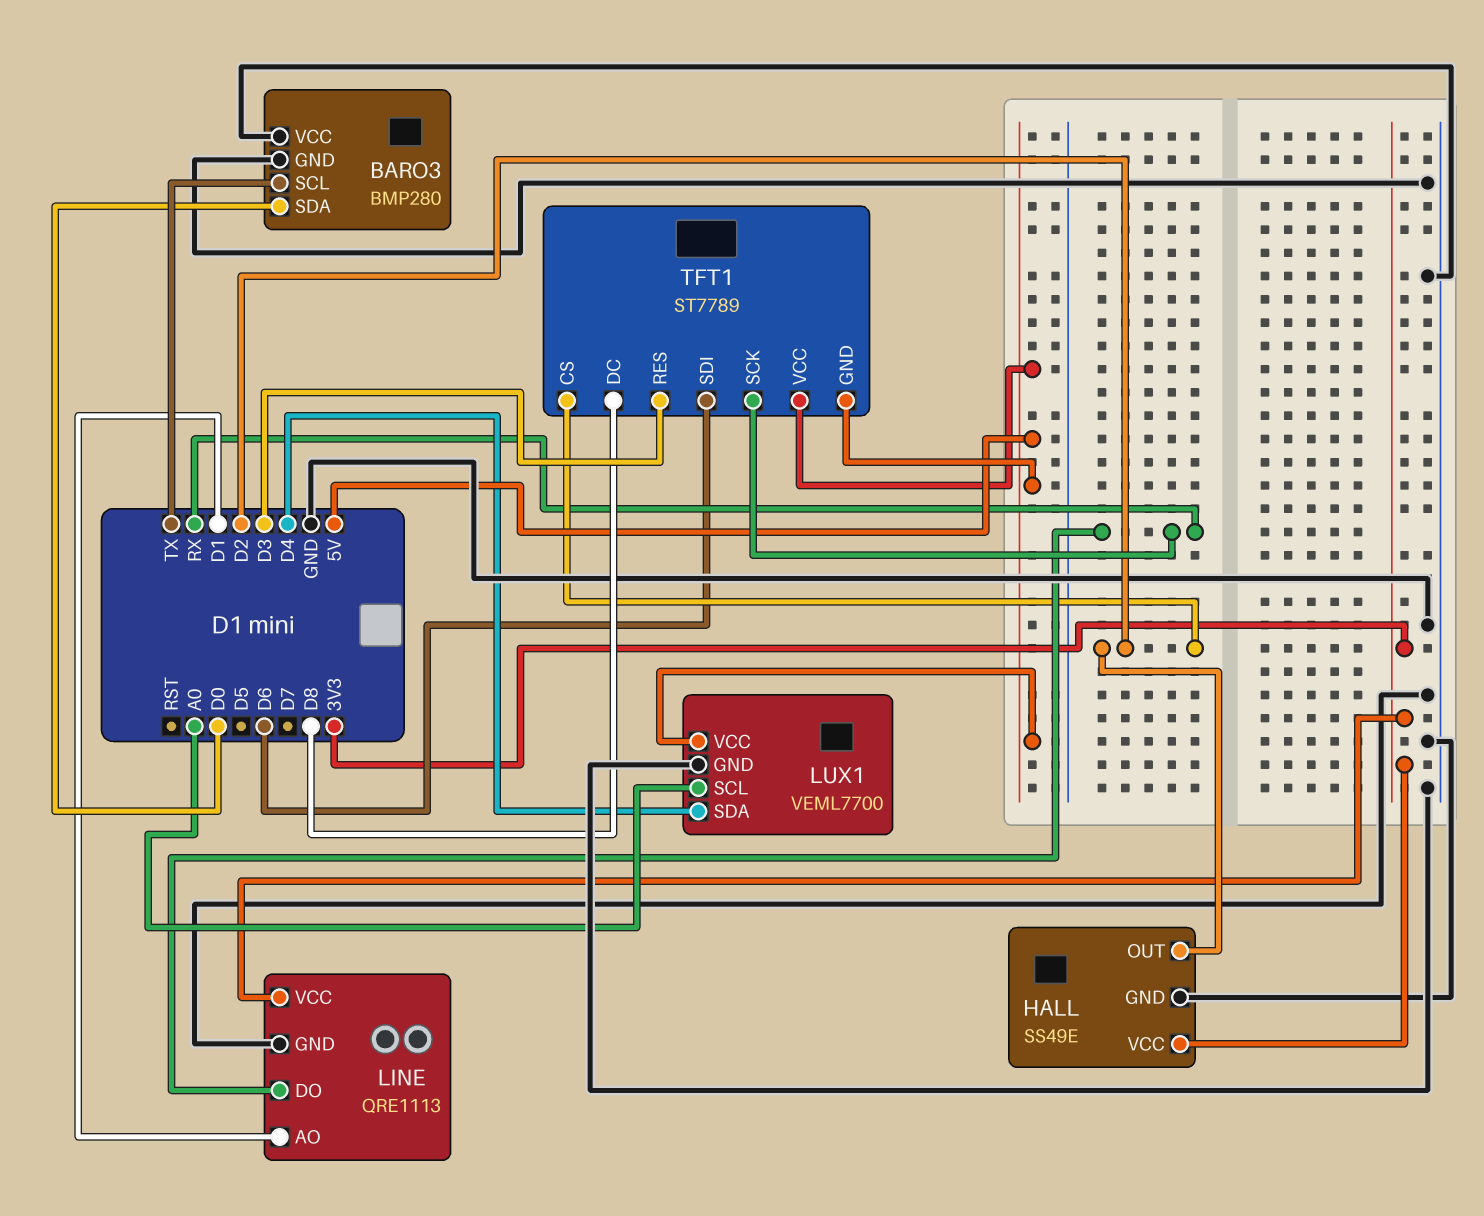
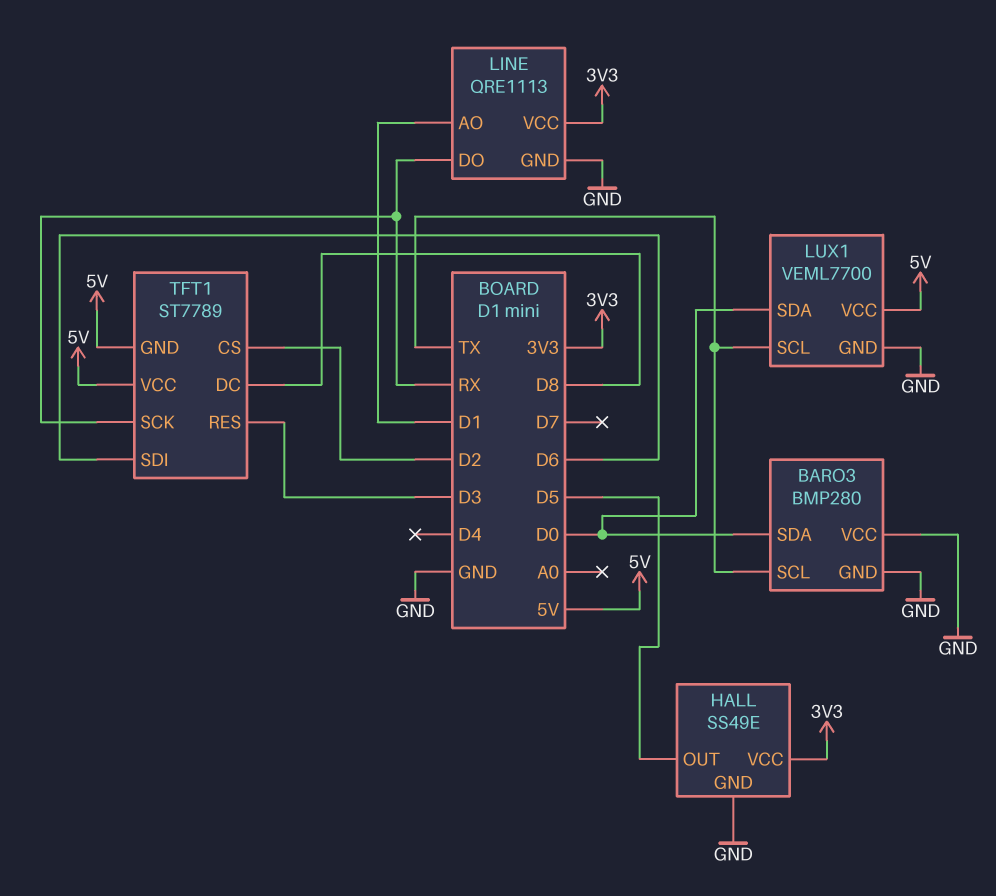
HALL pin OUT: D2 -> D5
LUX1 pin SCL: A0 -> TX
LUX1 pin SDA: D4 -> D0

